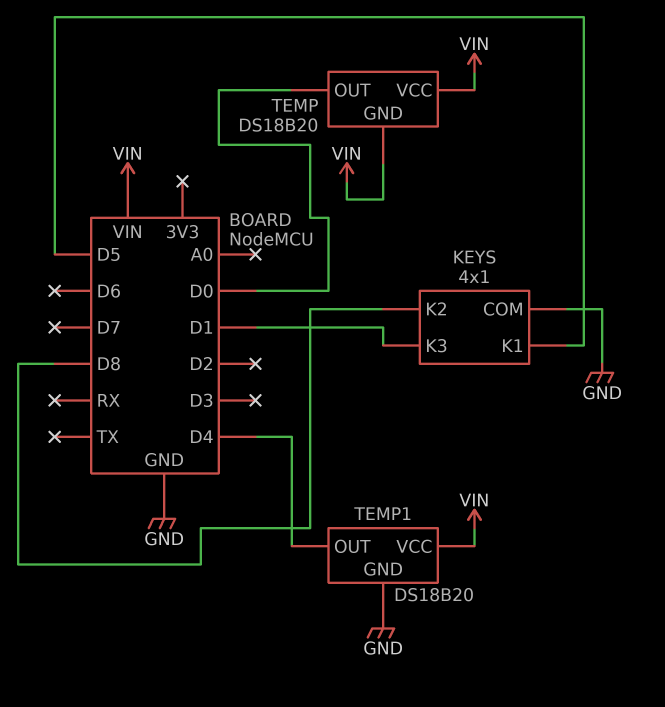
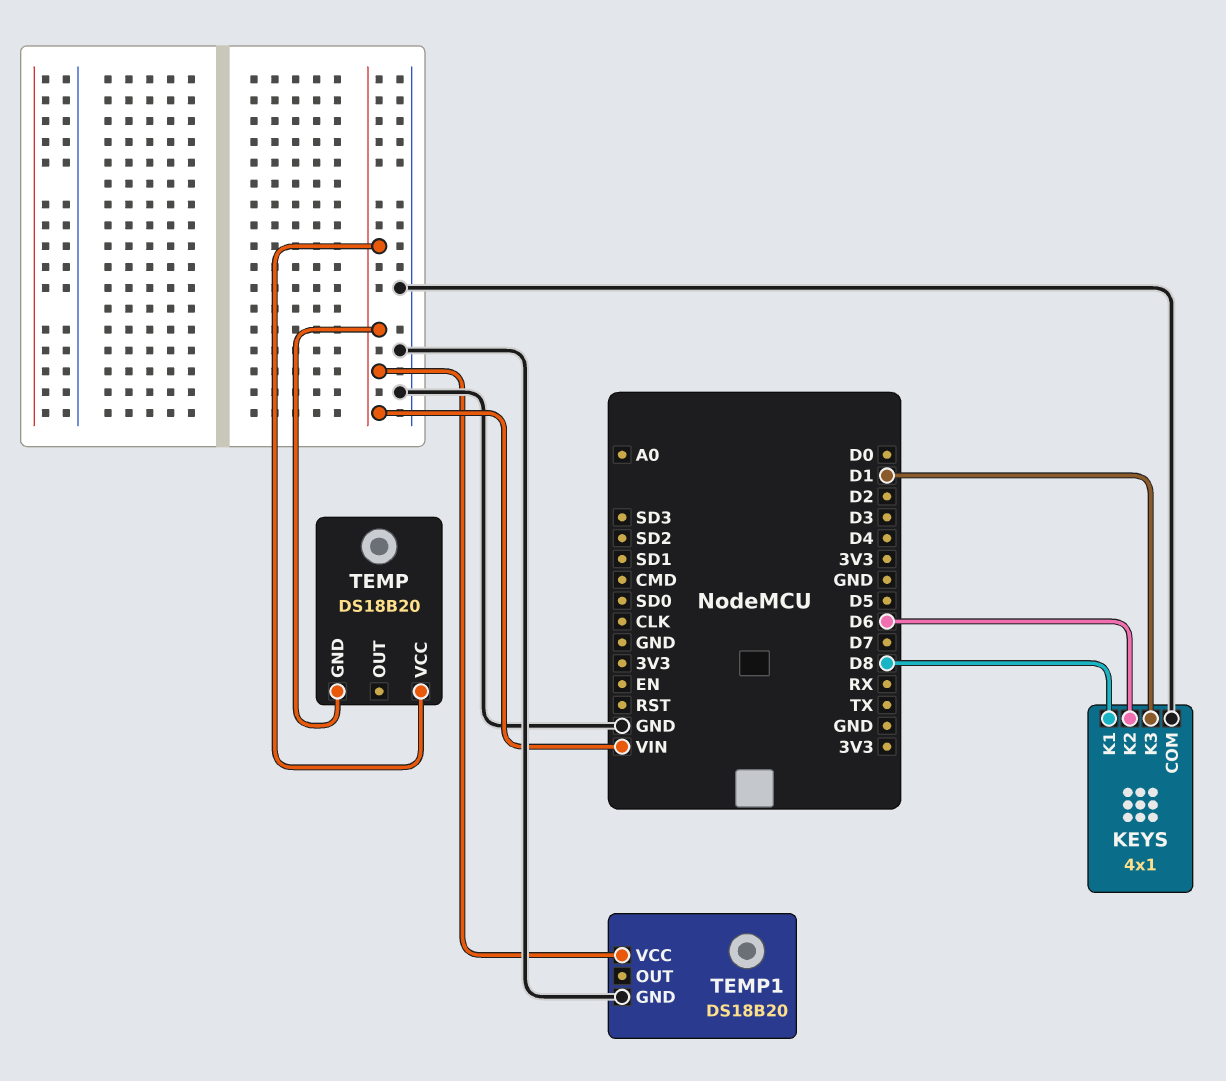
KEYS pin K1: D5 -> D8
KEYS pin K2: D8 -> D6
TEMP pin OUT: D0 -> none
TEMP1 pin OUT: D4 -> none

